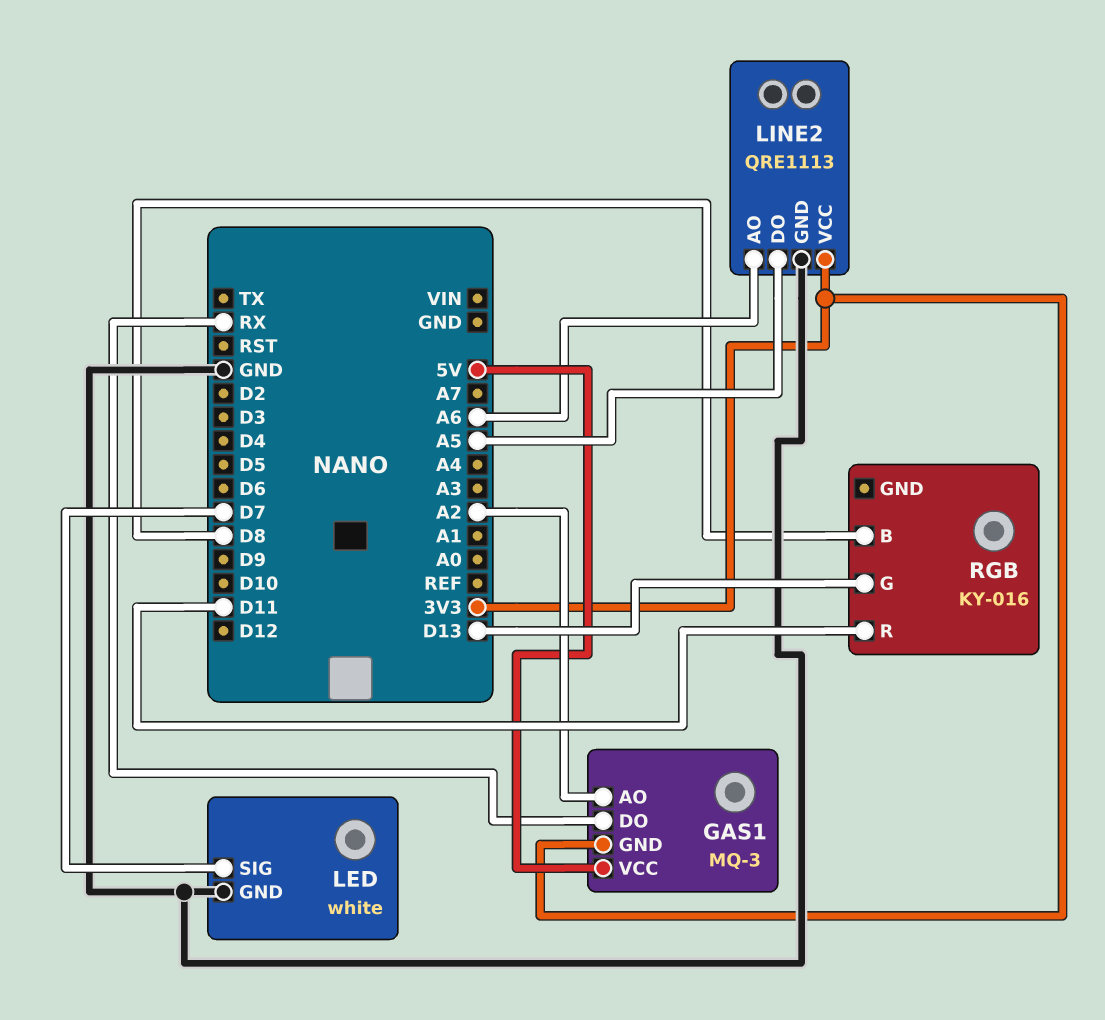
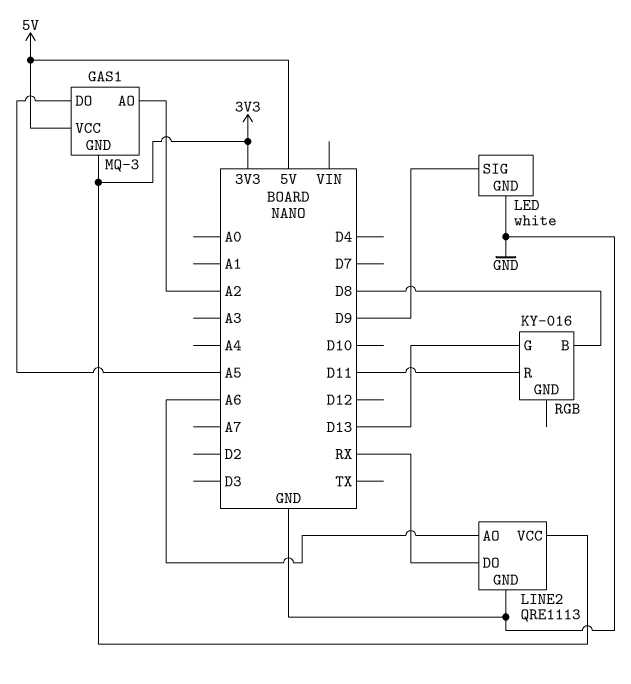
GAS1 pin DO: RX -> A5
LED pin SIG: D7 -> D9
LINE2 pin DO: A5 -> RX

